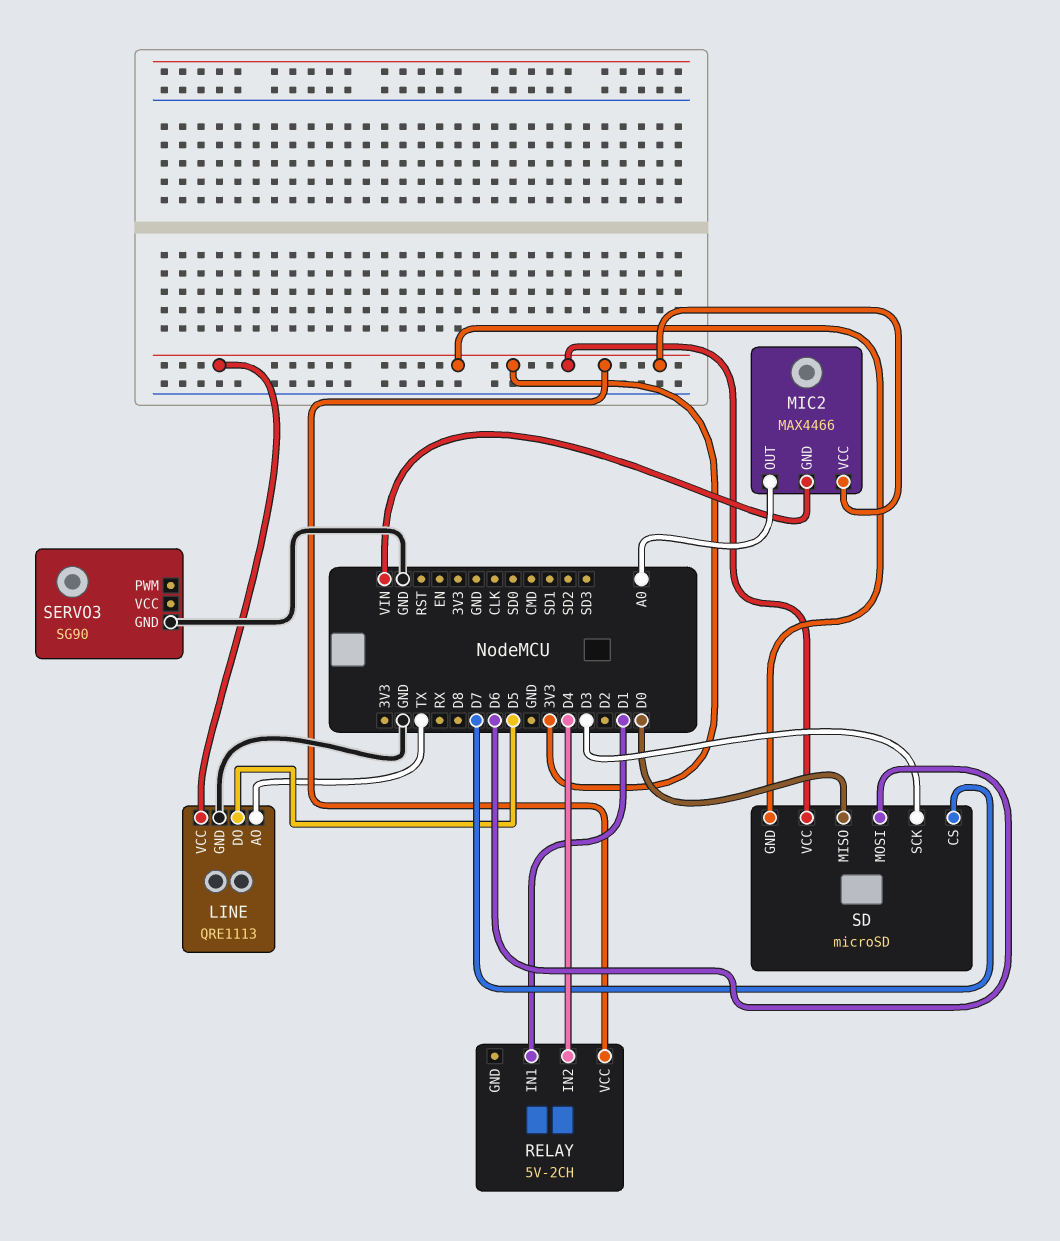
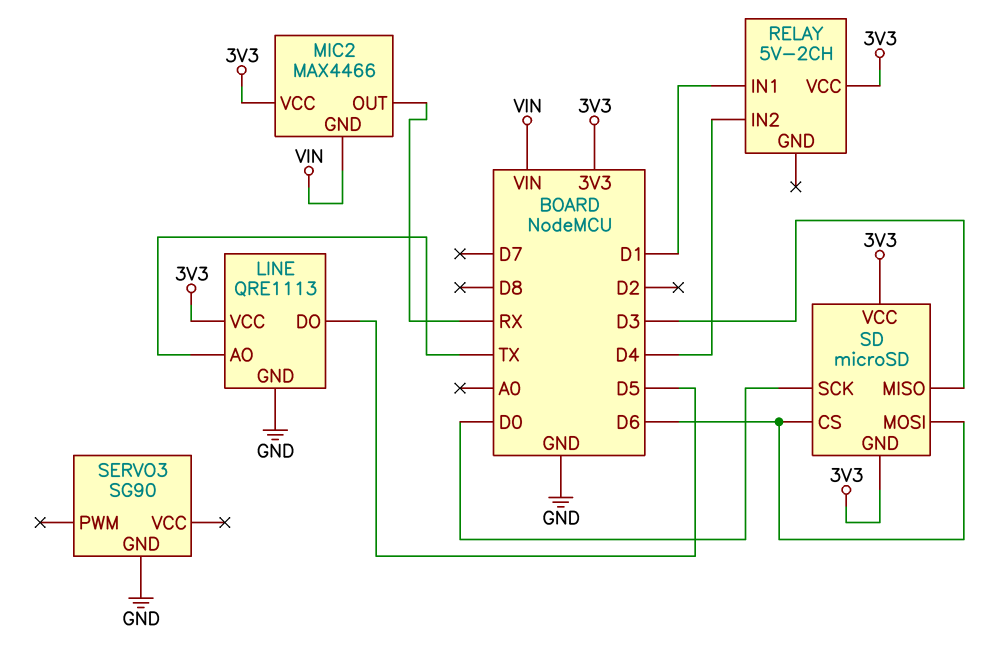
MIC2 pin OUT: A0 -> RX
SD pin CS: D7 -> D6
SD pin MISO: D0 -> D3
SD pin SCK: D3 -> D0

